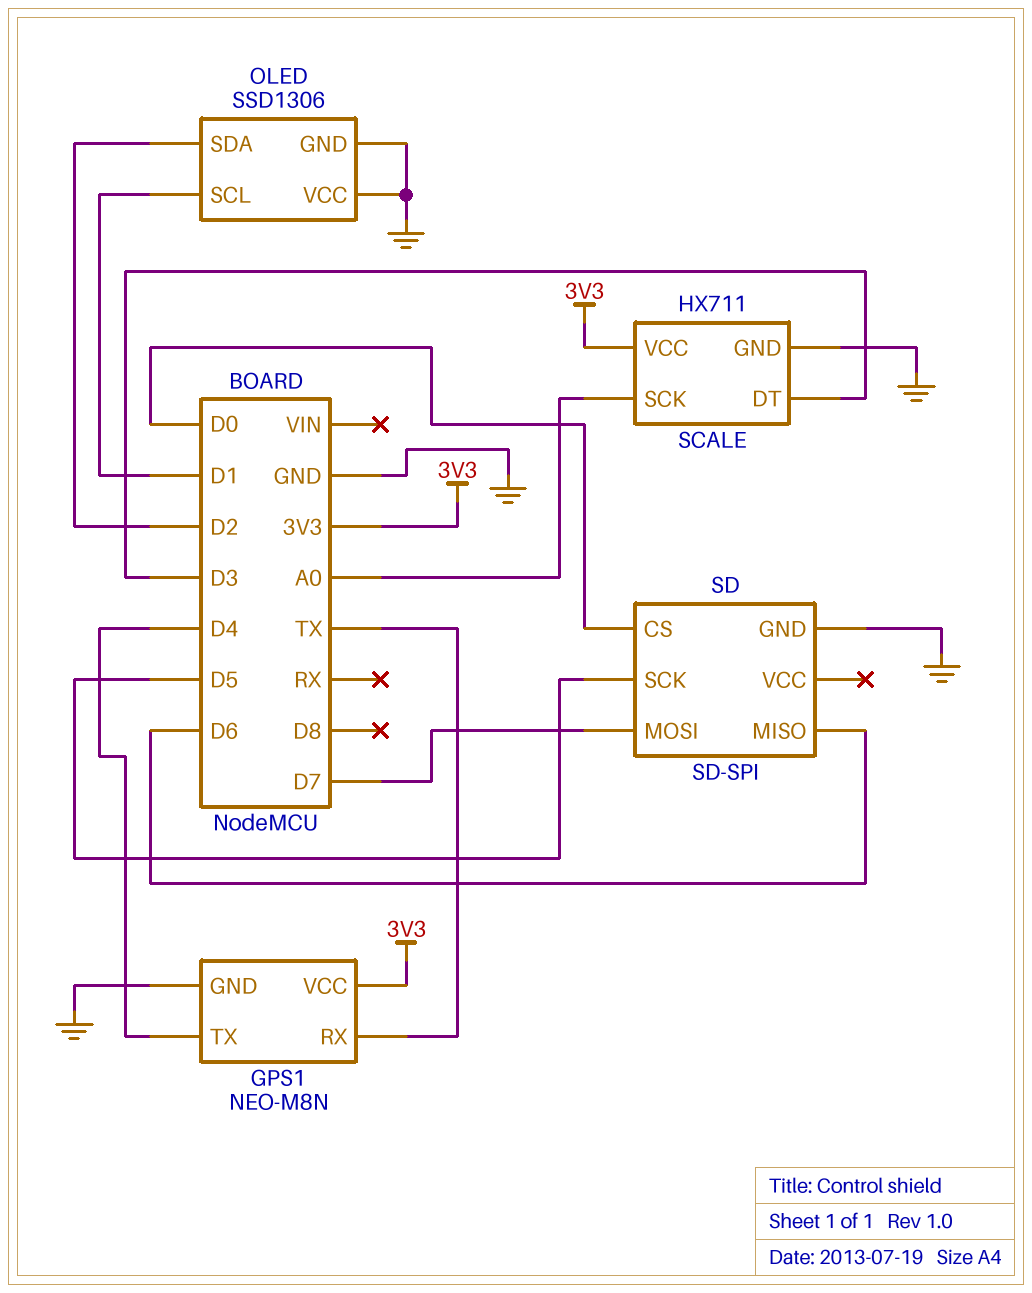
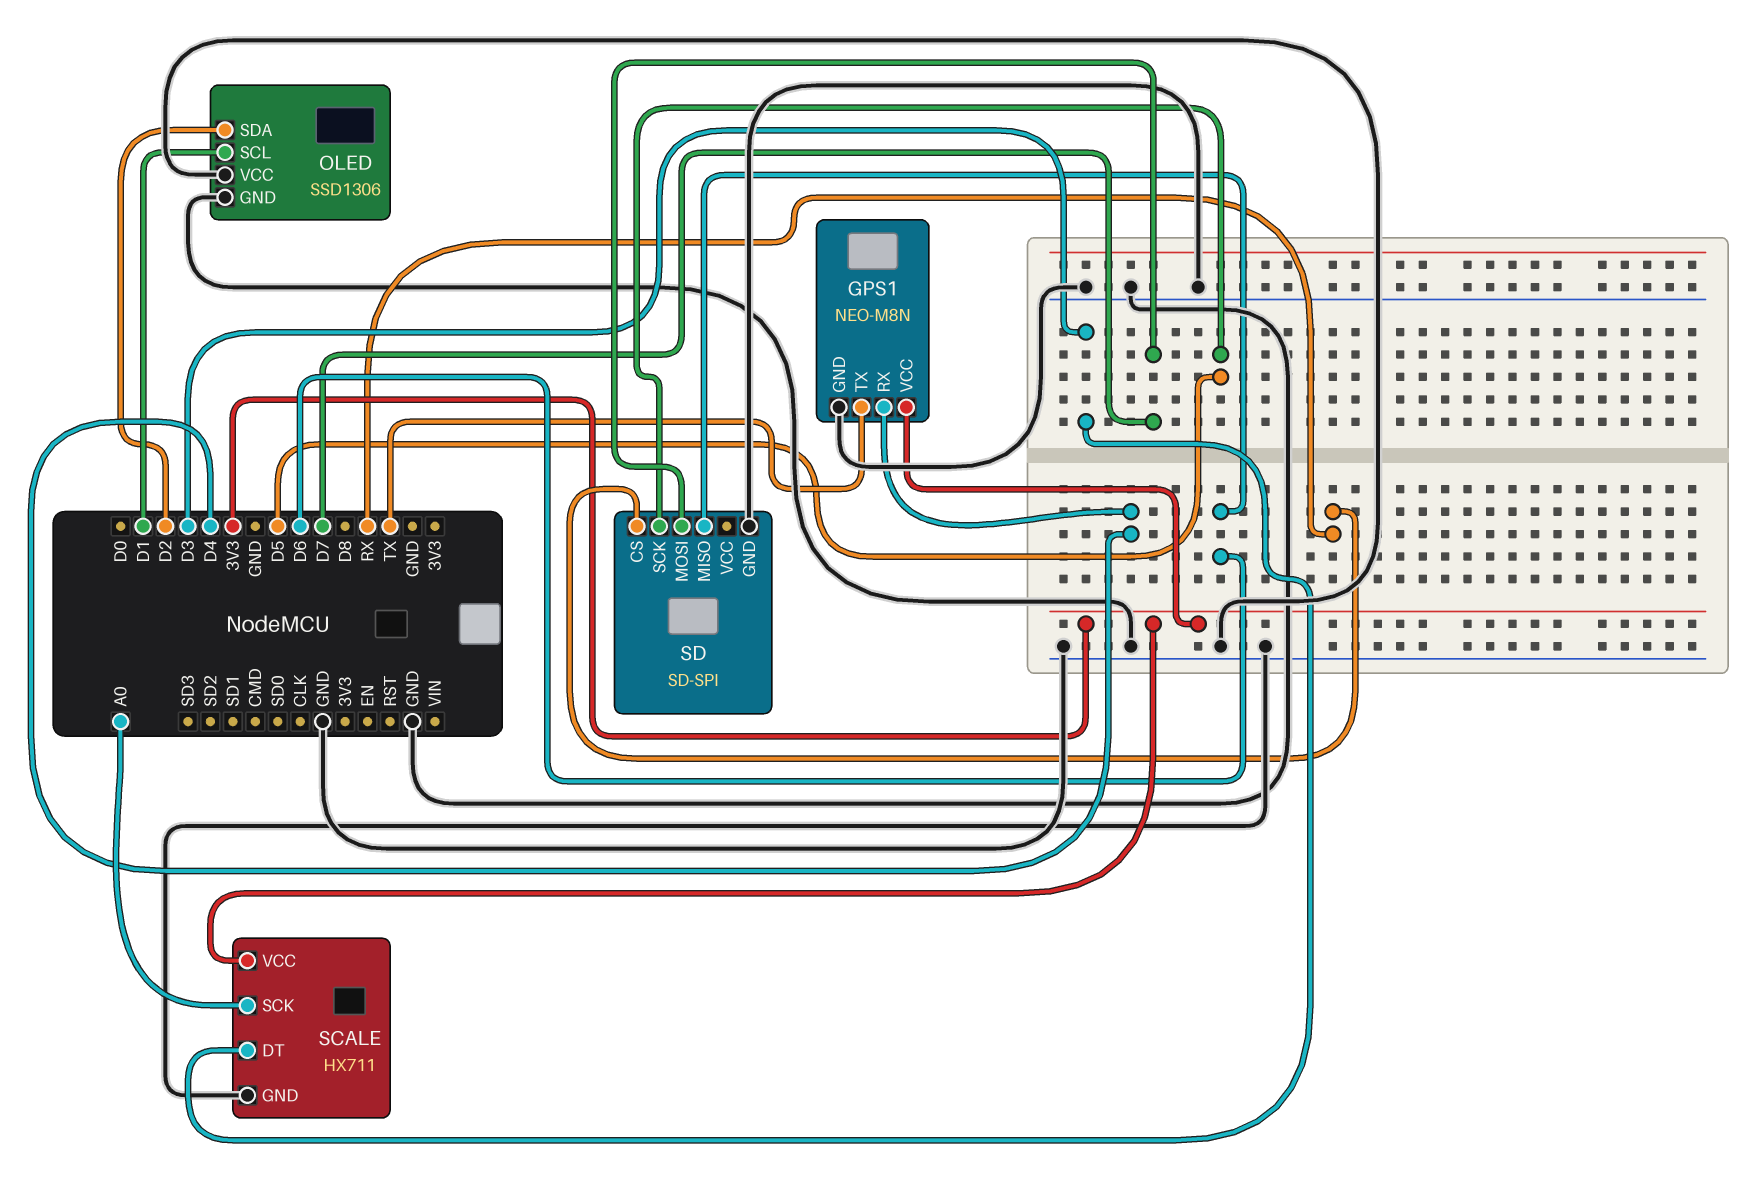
GPS1 pin RX: TX -> D4
GPS1 pin TX: D4 -> TX
SD pin CS: D0 -> RX

